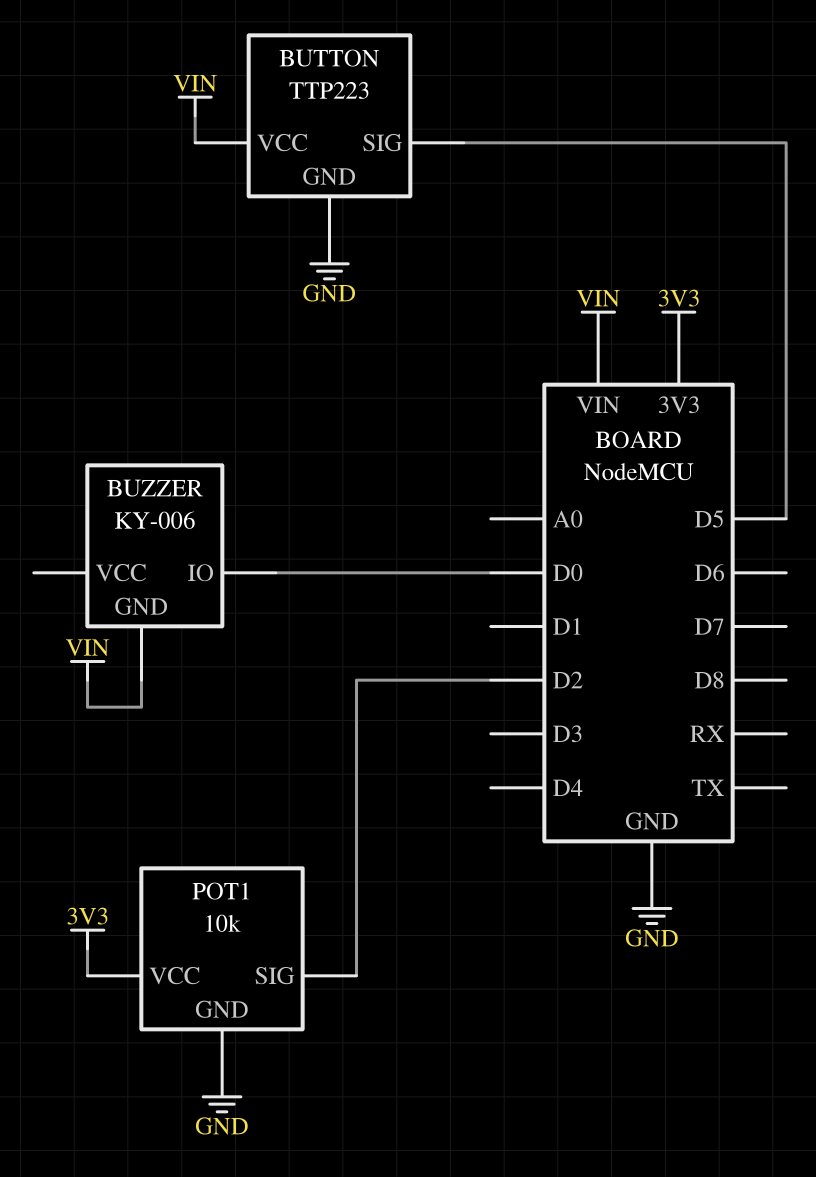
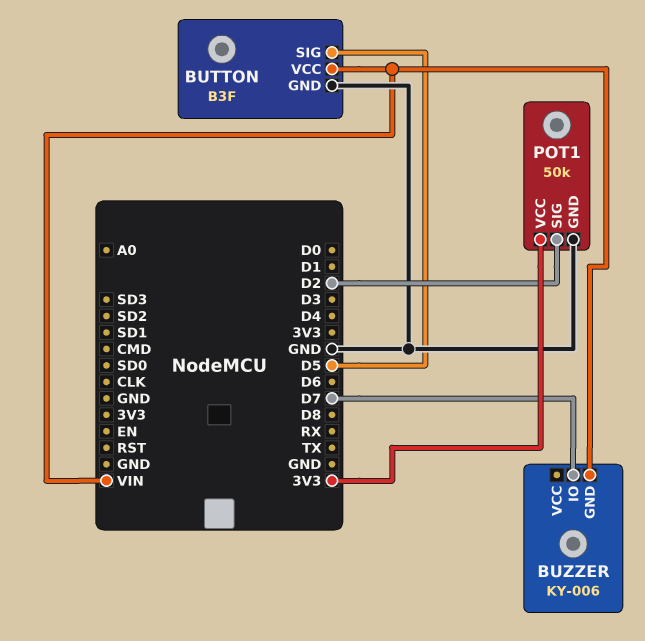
BUTTON: TTP223 -> B3F
BUZZER pin IO: D0 -> D7
POT1: 10k -> 50k

